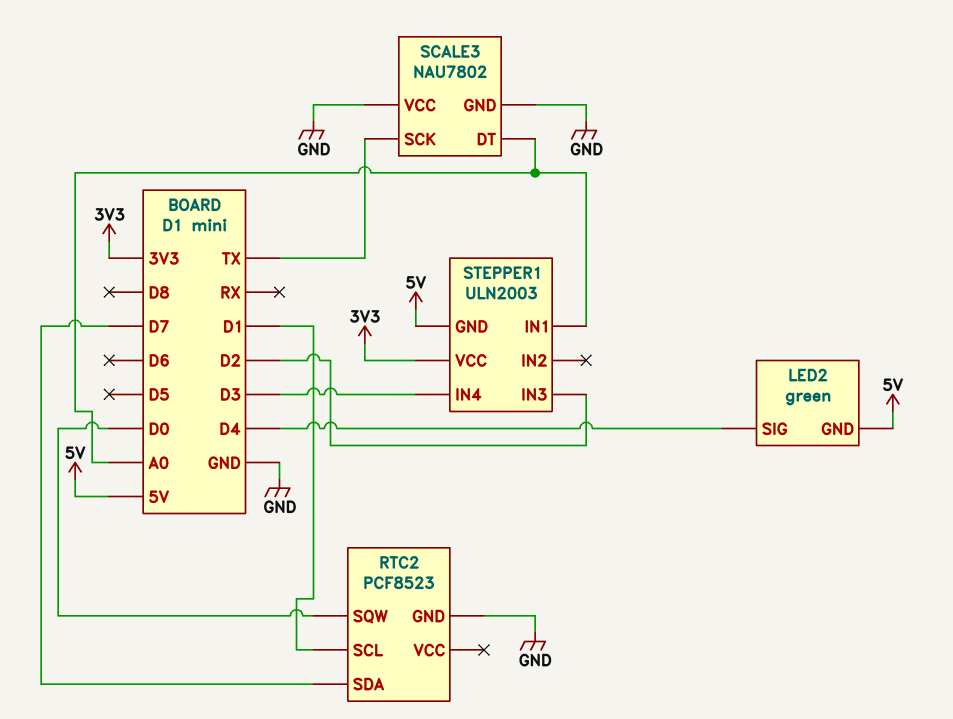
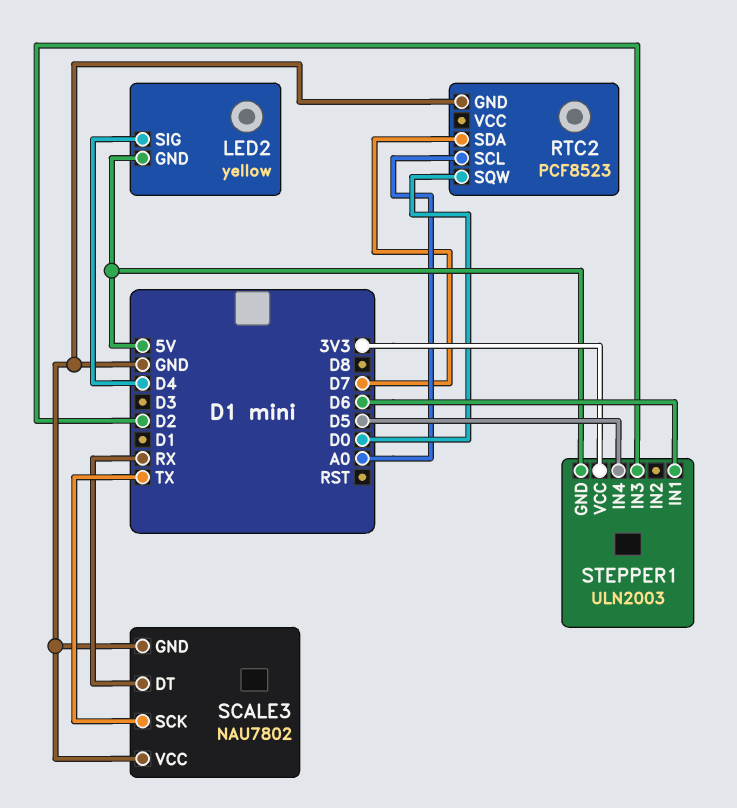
LED2: green -> yellow
RTC2 pin SCL: D1 -> A0
SCALE3 pin DT: A0 -> RX
STEPPER1 pin IN1: A0 -> D6
STEPPER1 pin IN4: D3 -> D5

